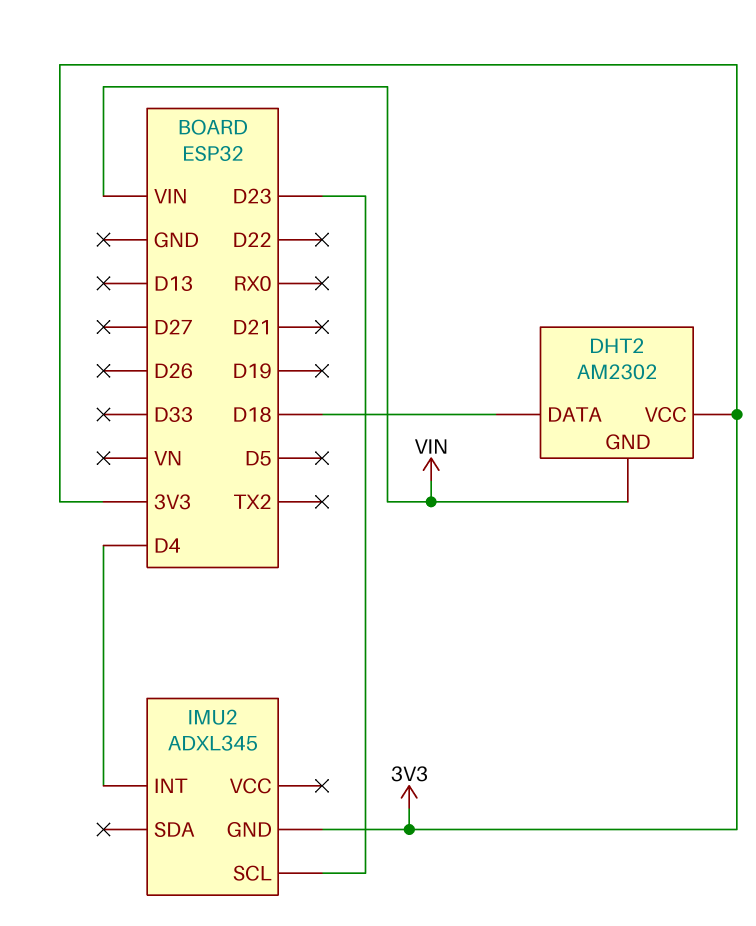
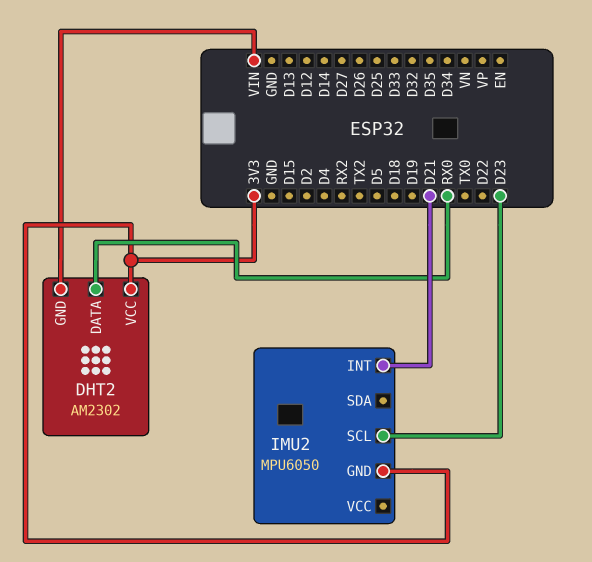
DHT2 pin DATA: D18 -> RX0
IMU2: ADXL345 -> MPU6050
IMU2 pin INT: D4 -> D21

